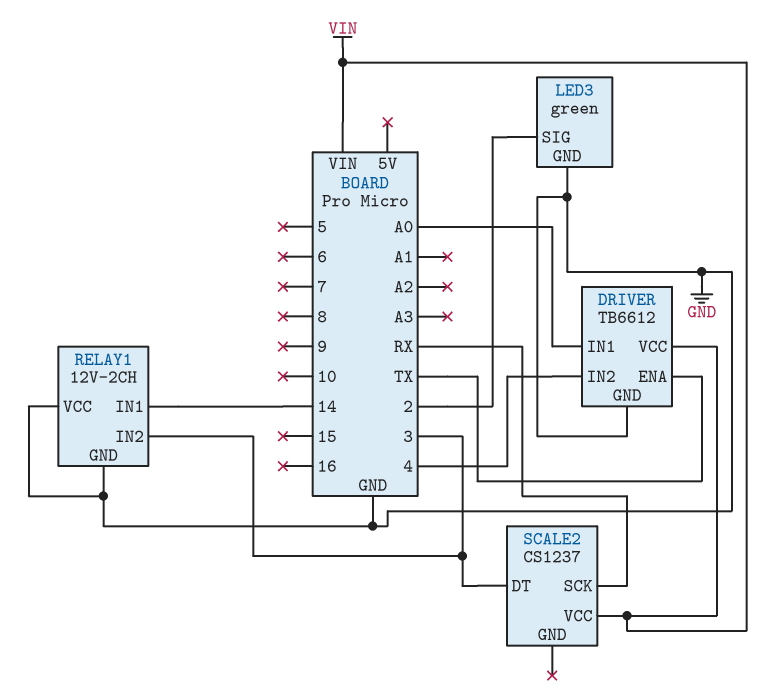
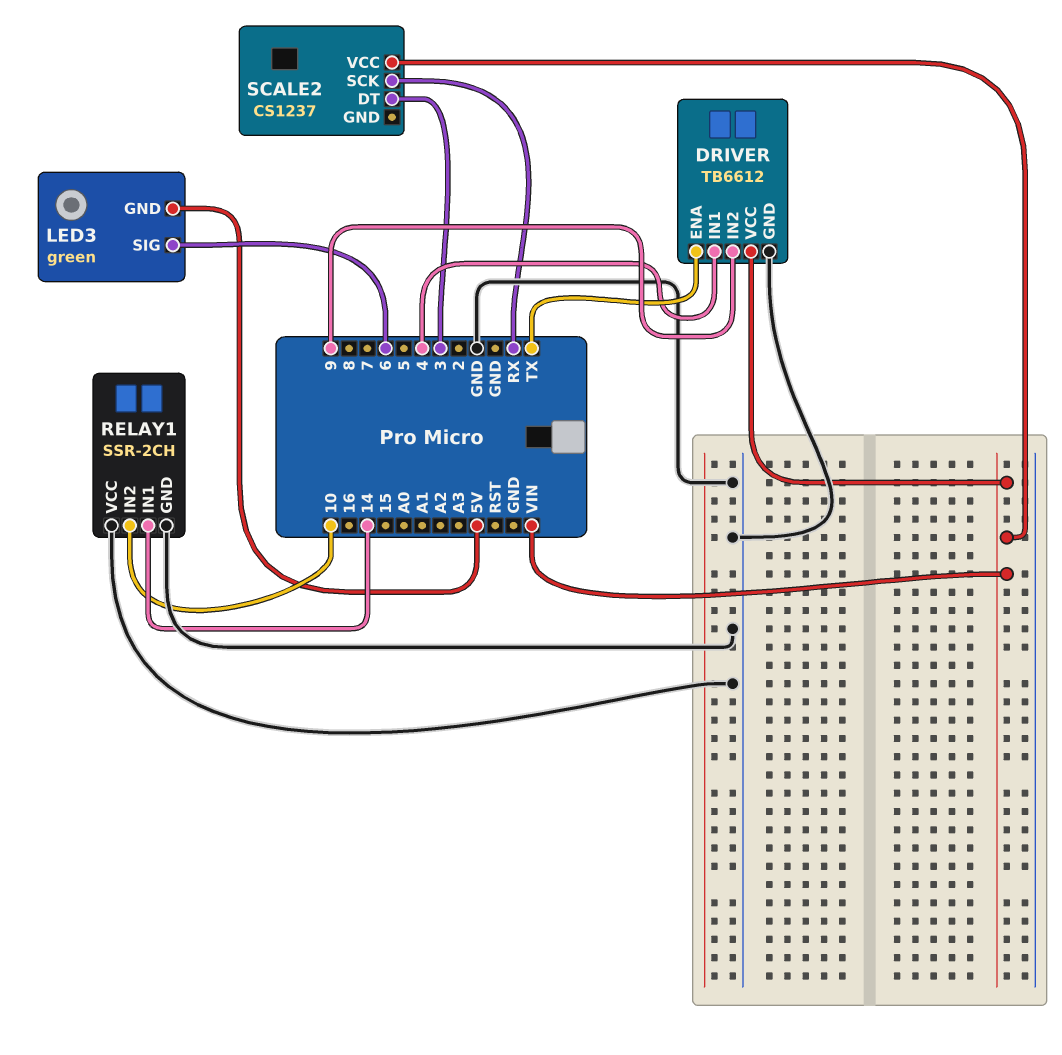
DRIVER pin IN1: A0 -> 4
DRIVER pin IN2: 4 -> 9
LED3 pin GND: GND -> 5V
LED3 pin SIG: 2 -> 6
RELAY1: 12V-2CH -> SSR-2CH
RELAY1 pin IN2: 3 -> 10

